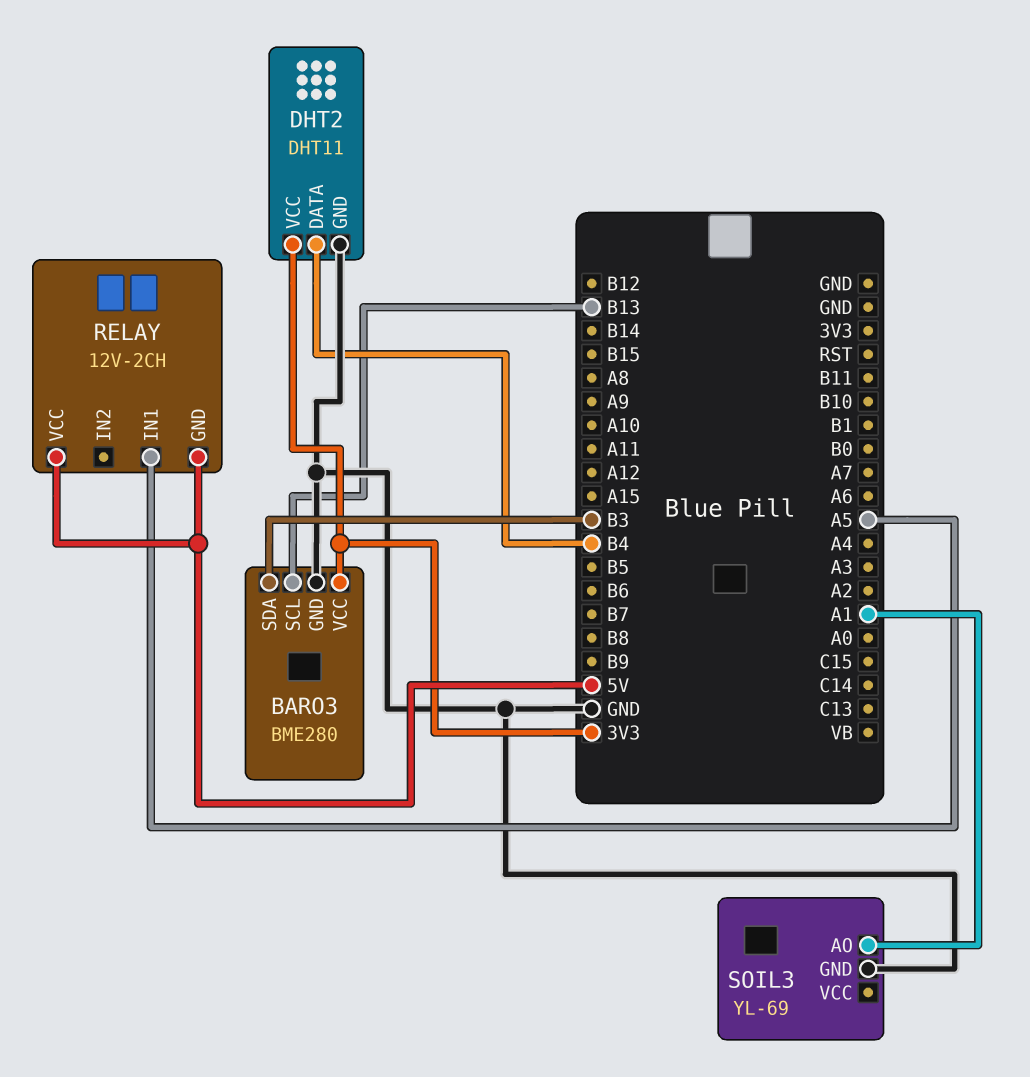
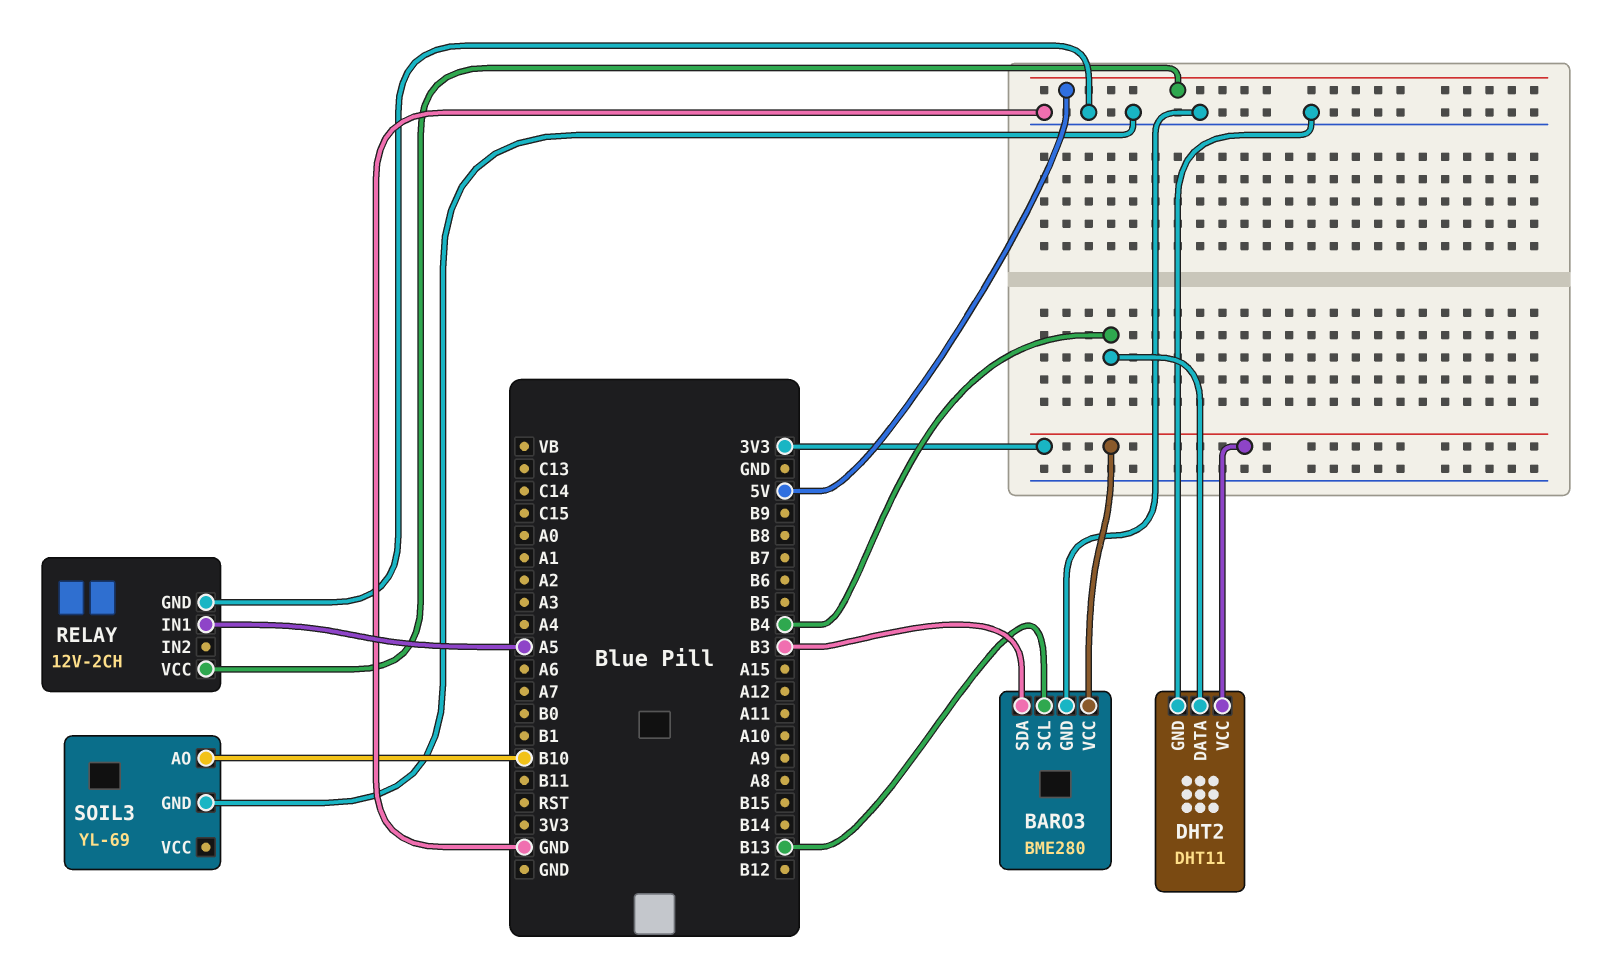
RELAY pin GND: 5V -> GND
SOIL3 pin AO: A1 -> B10

